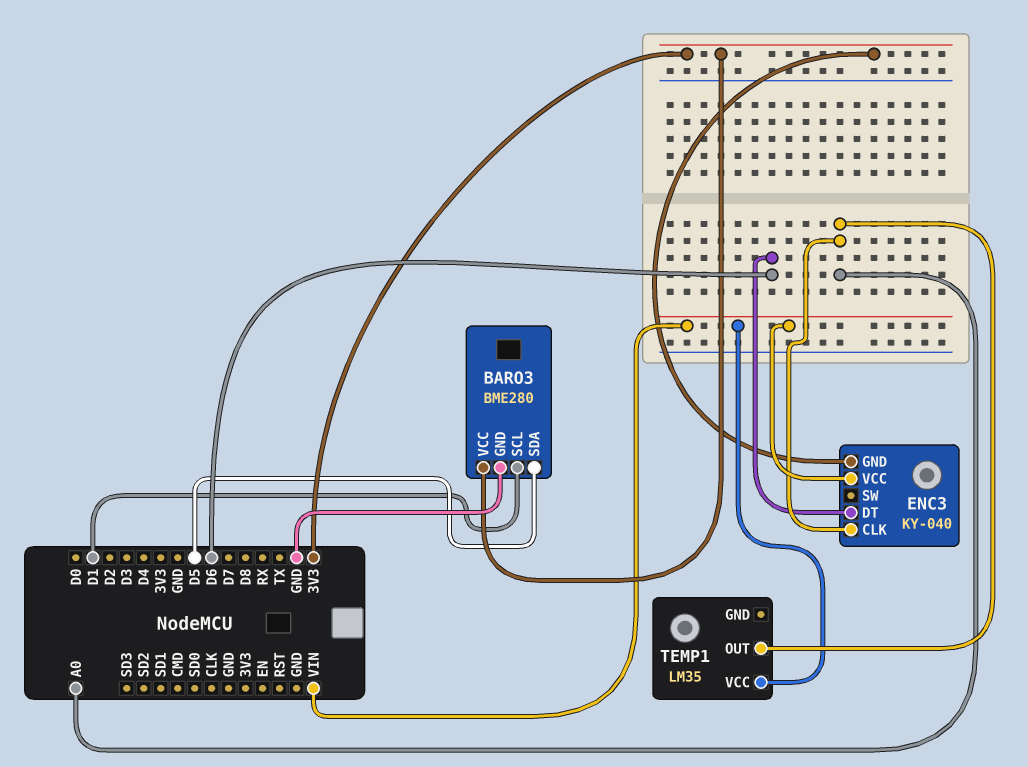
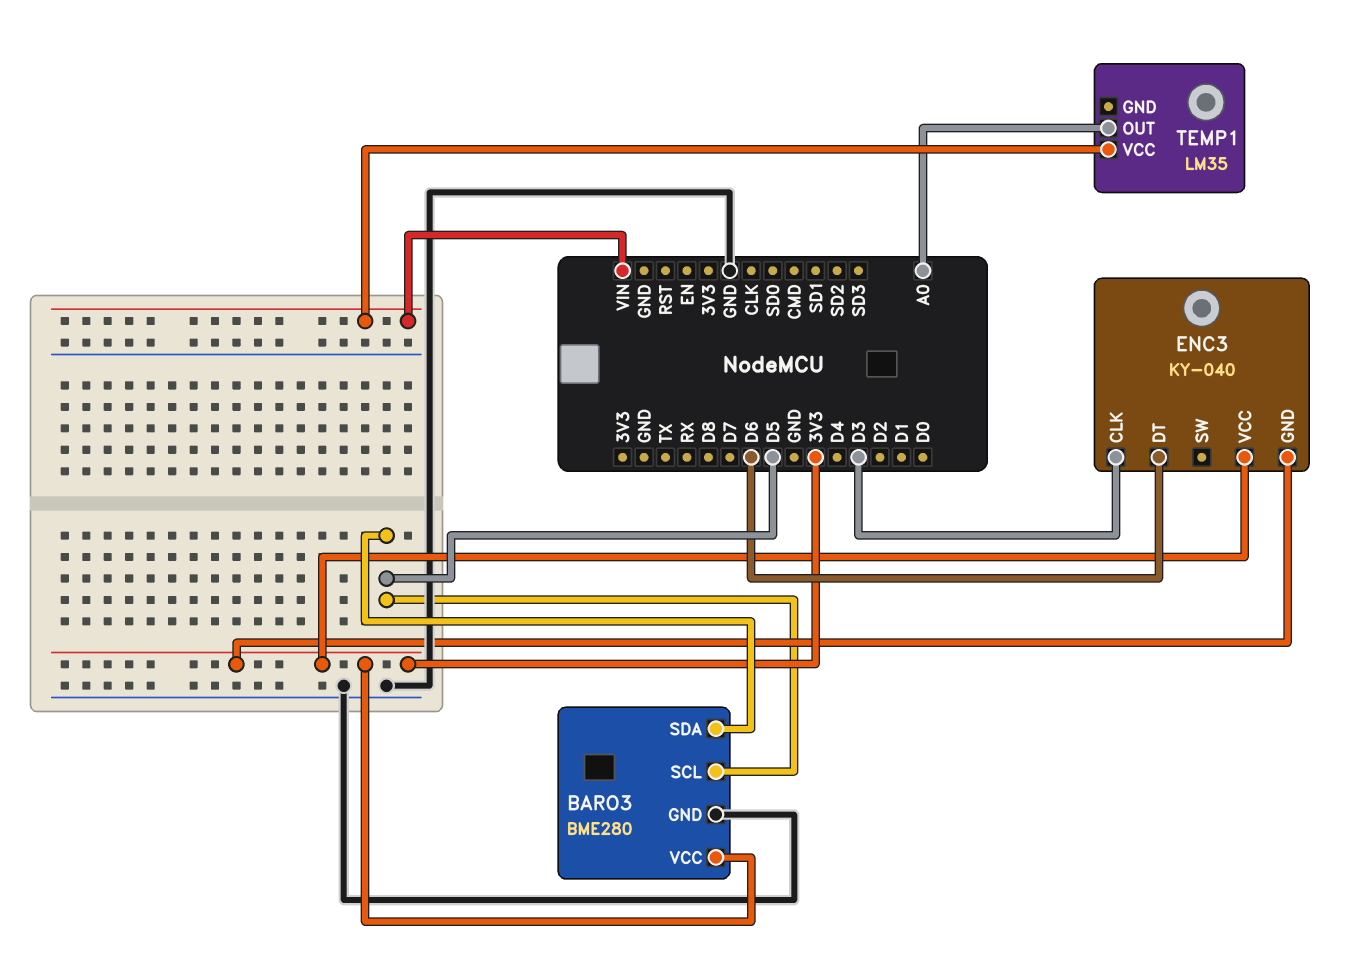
BARO3 pin SCL: D1 -> D5
ENC3 pin CLK: A0 -> D3
ENC3 pin VCC: VIN -> 3V3

